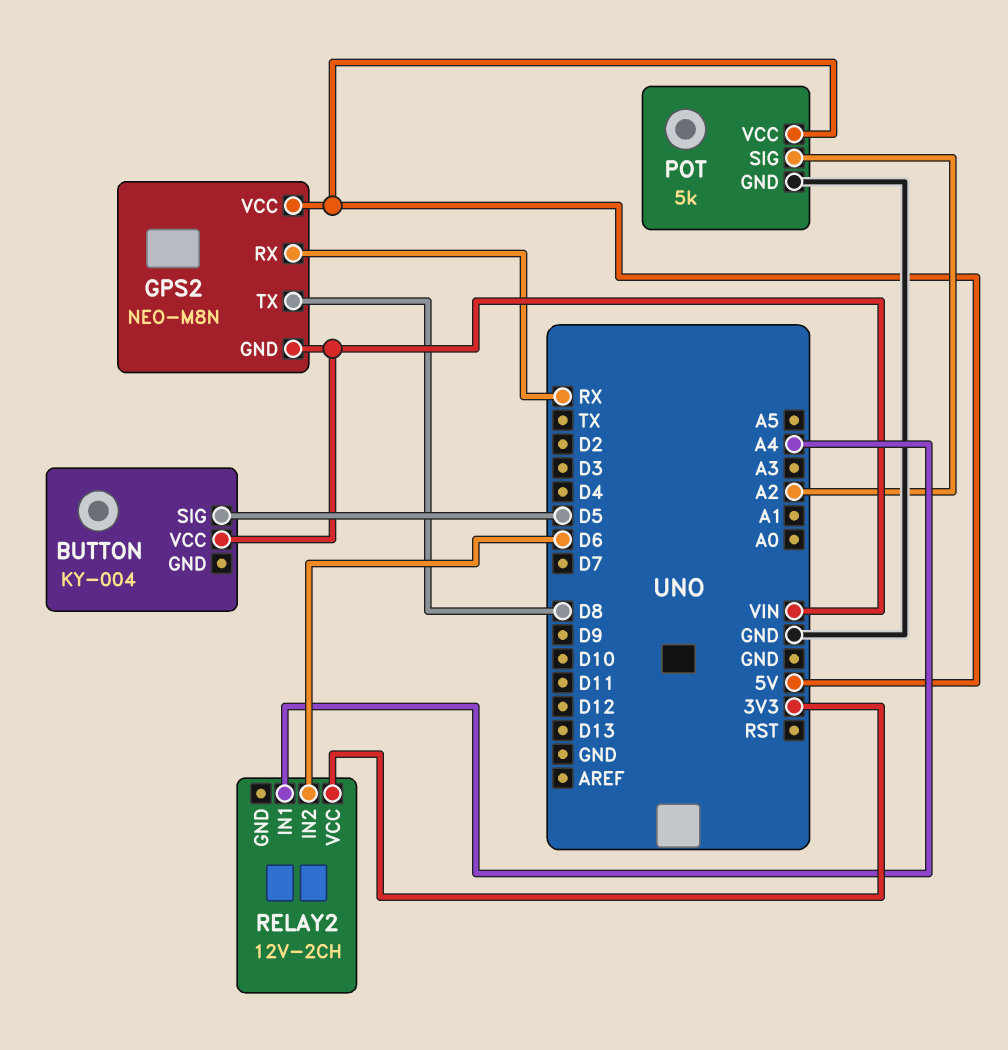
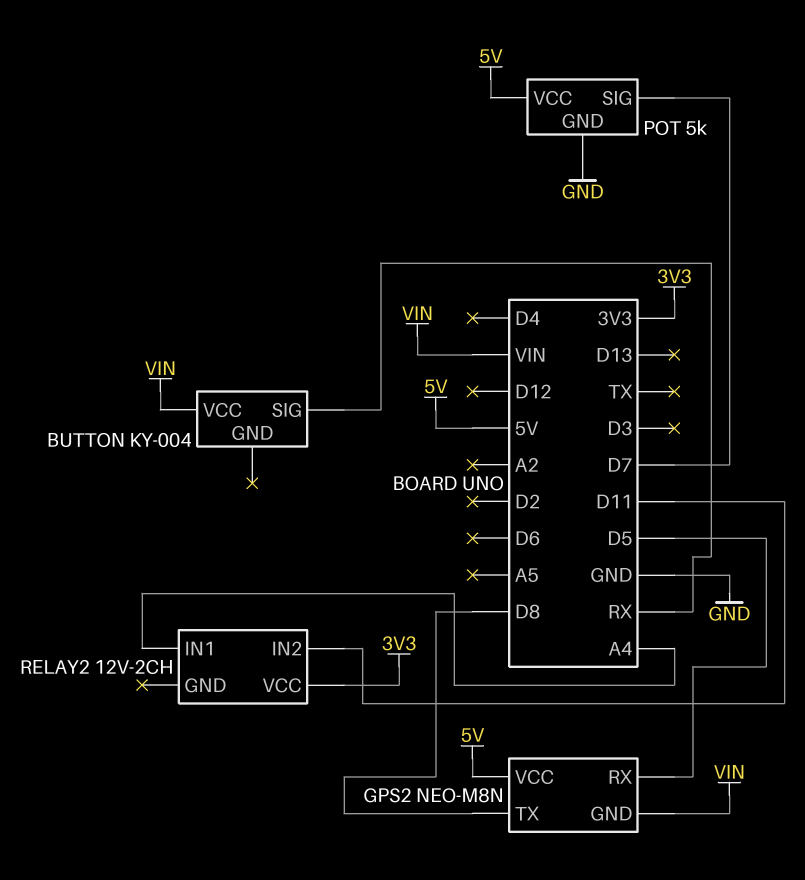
BUTTON pin SIG: D5 -> RX
GPS2 pin RX: RX -> D5
POT pin SIG: A2 -> D7
RELAY2 pin IN2: D6 -> D11

